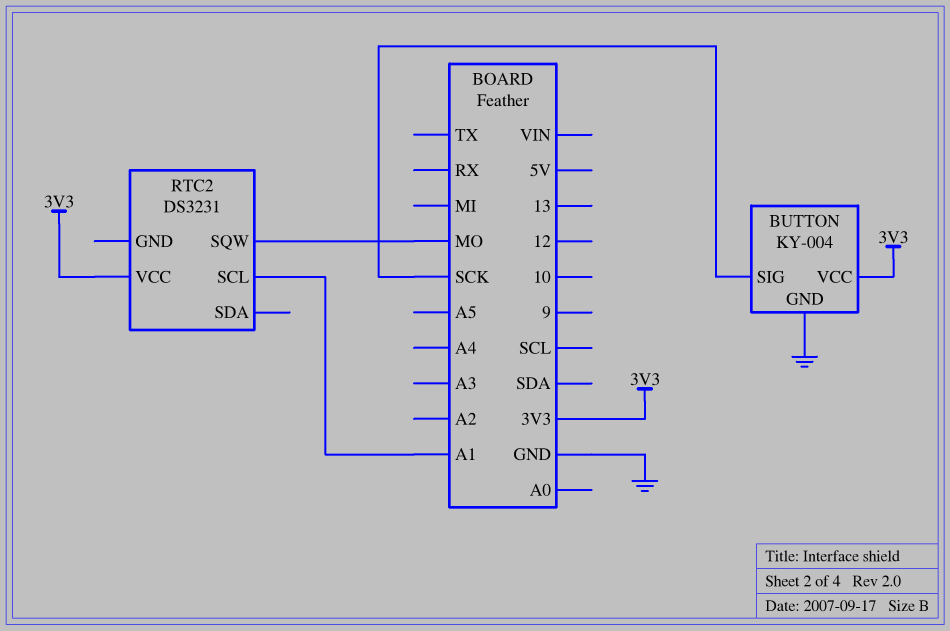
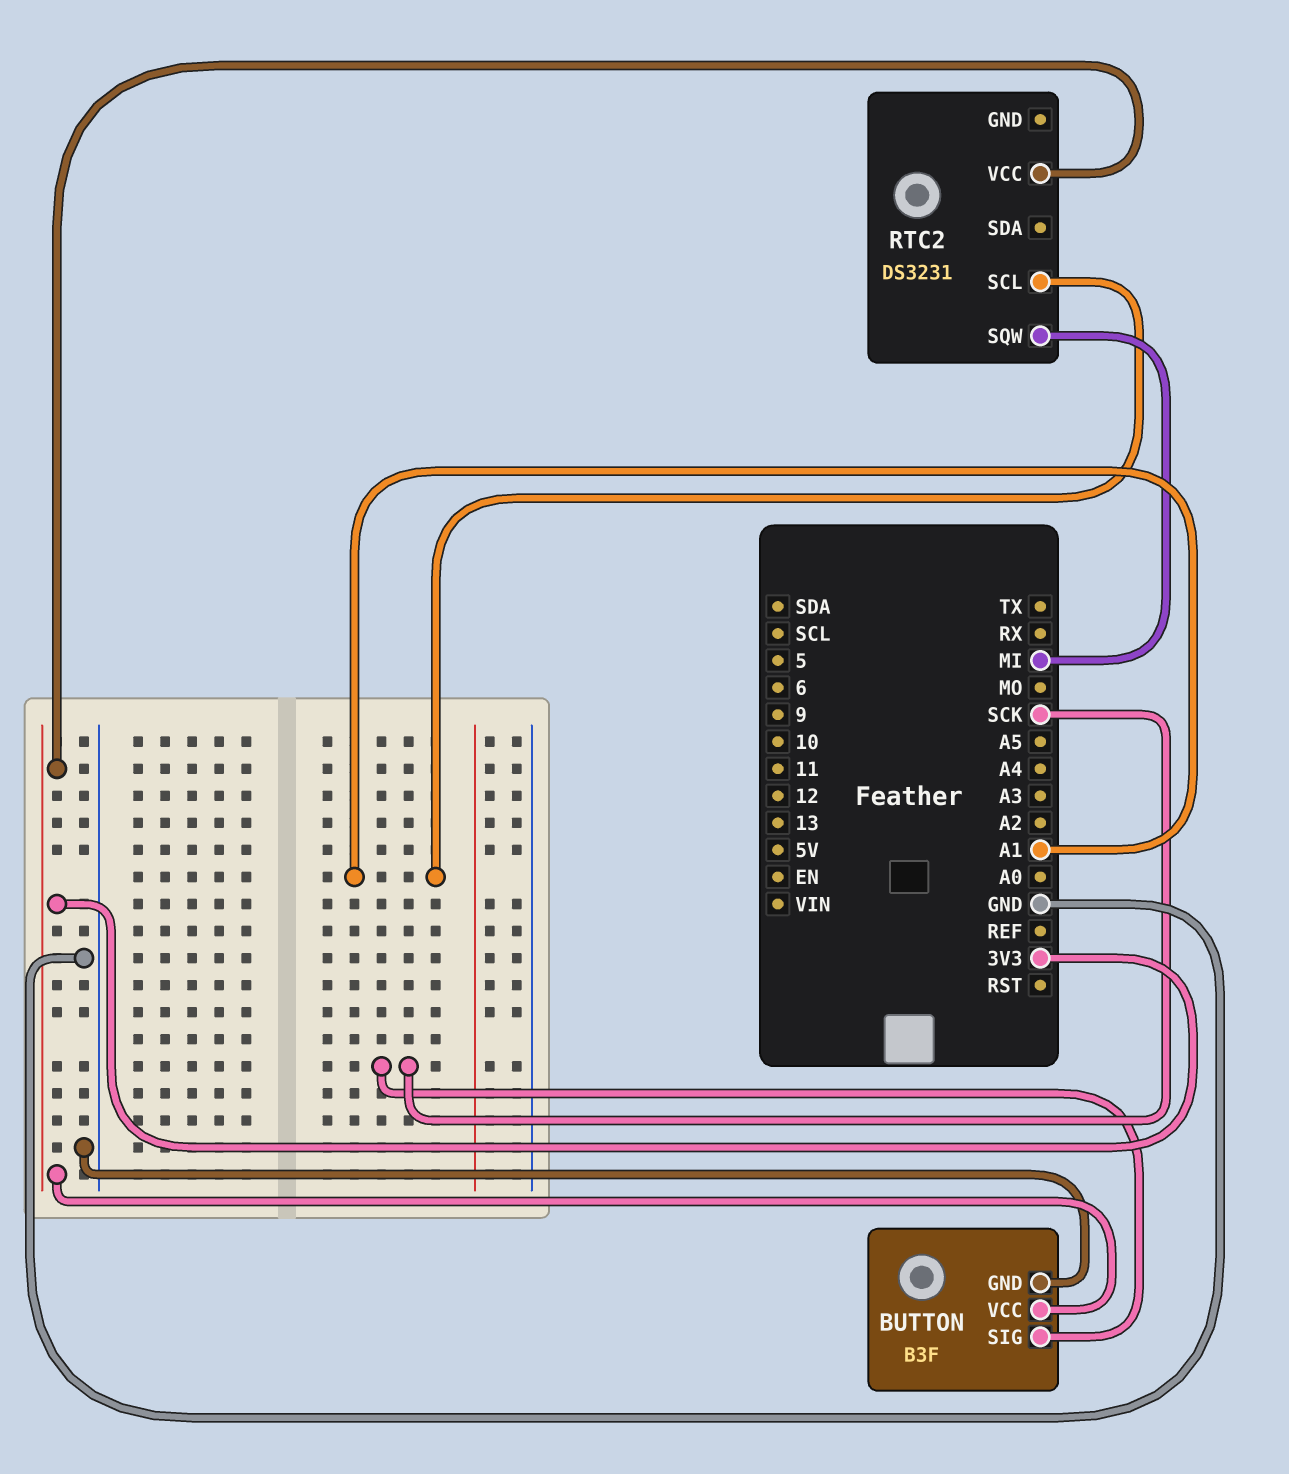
BUTTON: KY-004 -> B3F
RTC2 pin SQW: MO -> MI

